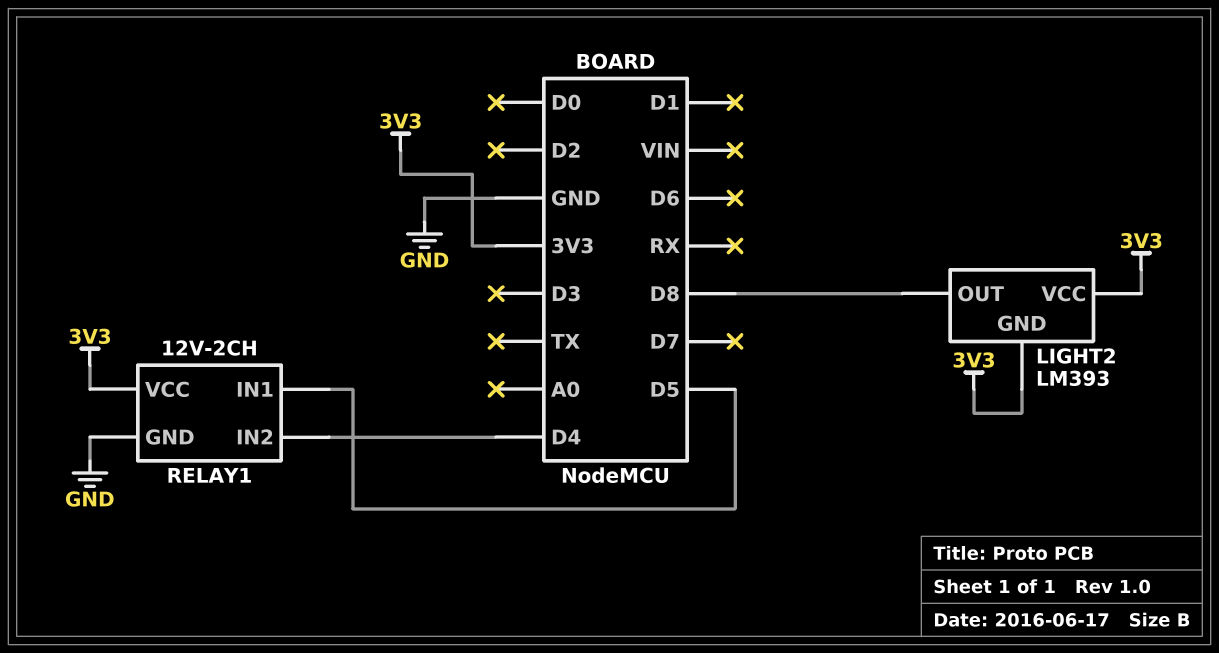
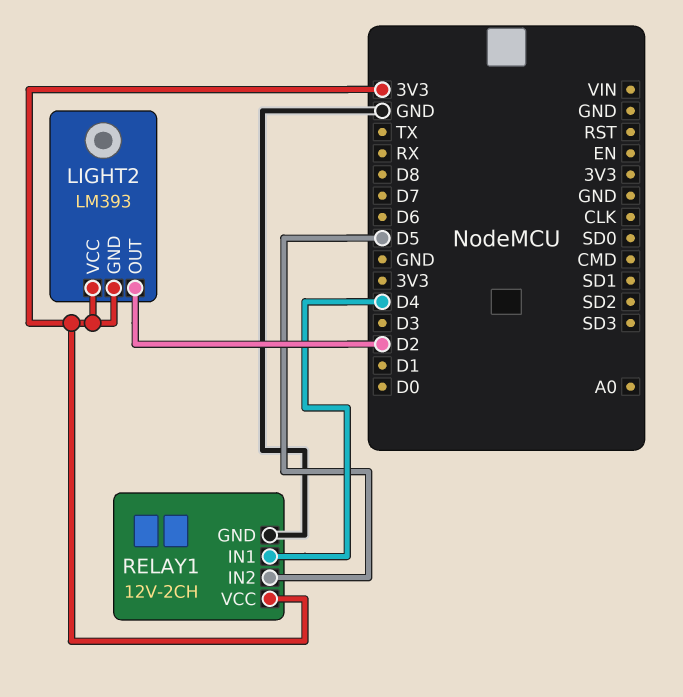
LIGHT2 pin OUT: D8 -> D2
RELAY1 pin IN1: D5 -> D4
RELAY1 pin IN2: D4 -> D5

